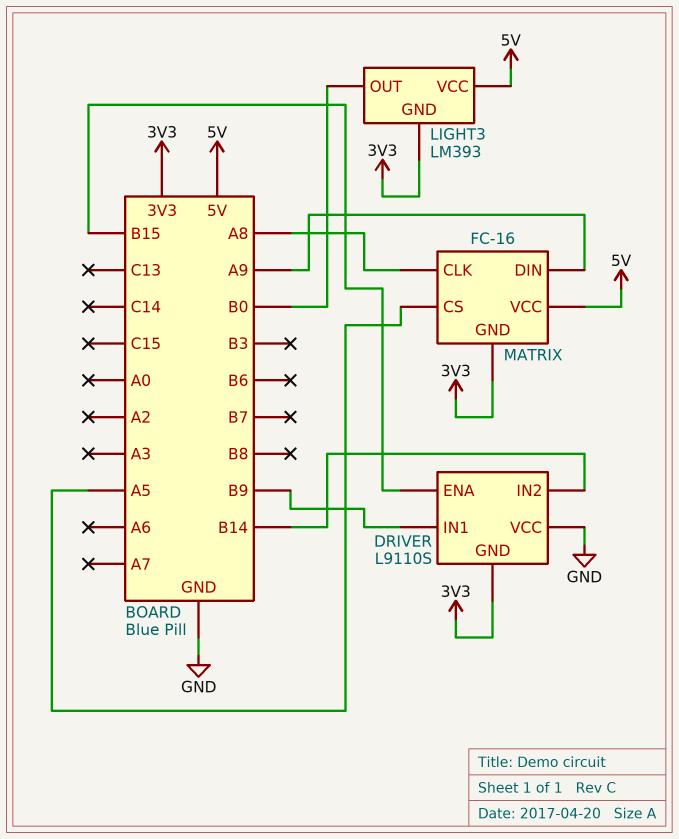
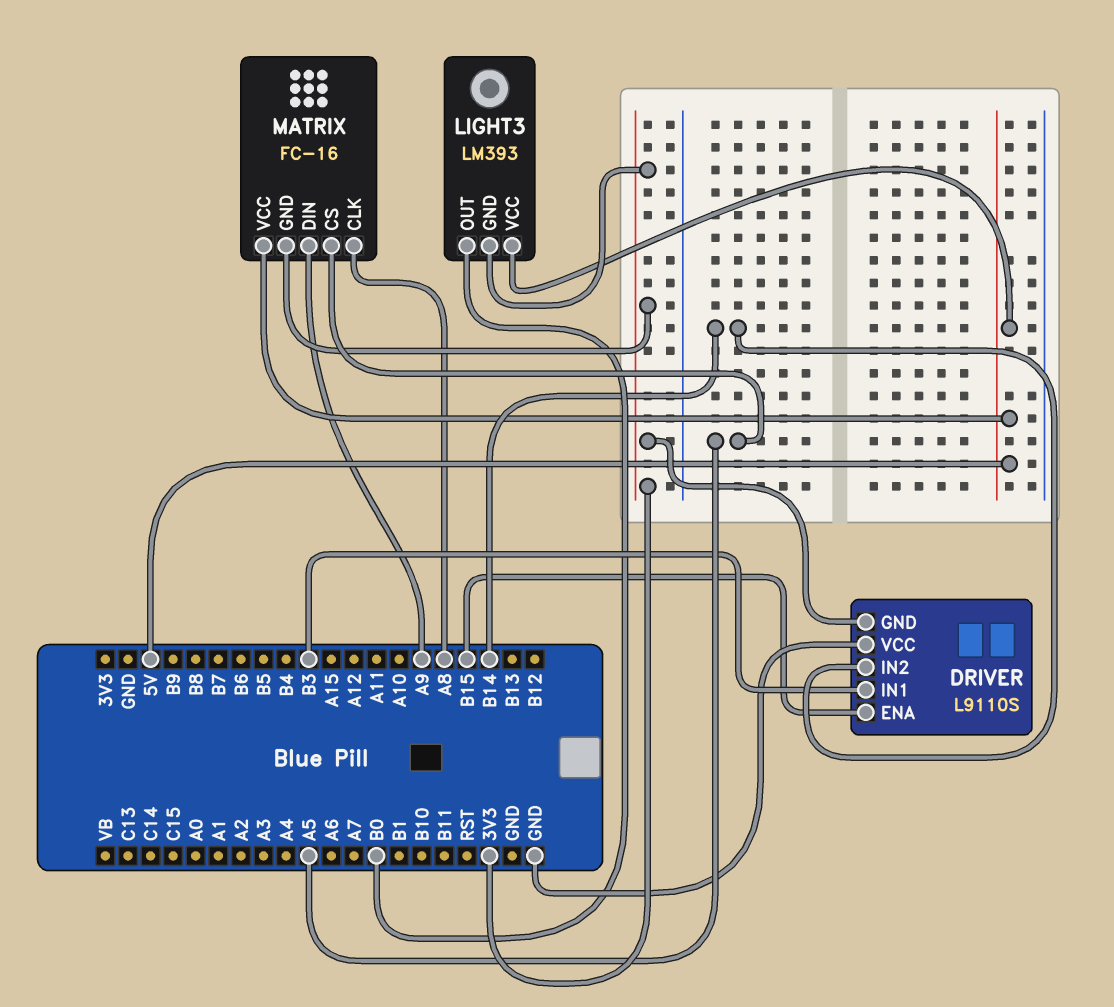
DRIVER pin IN1: B9 -> B3

